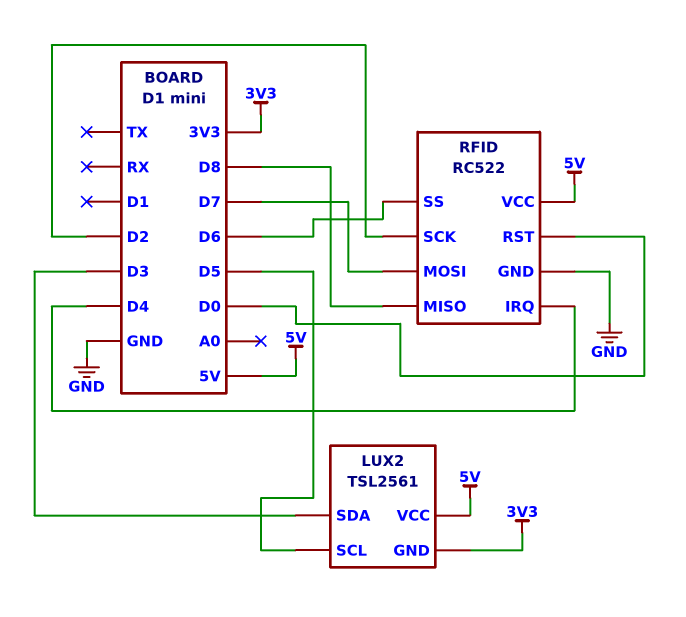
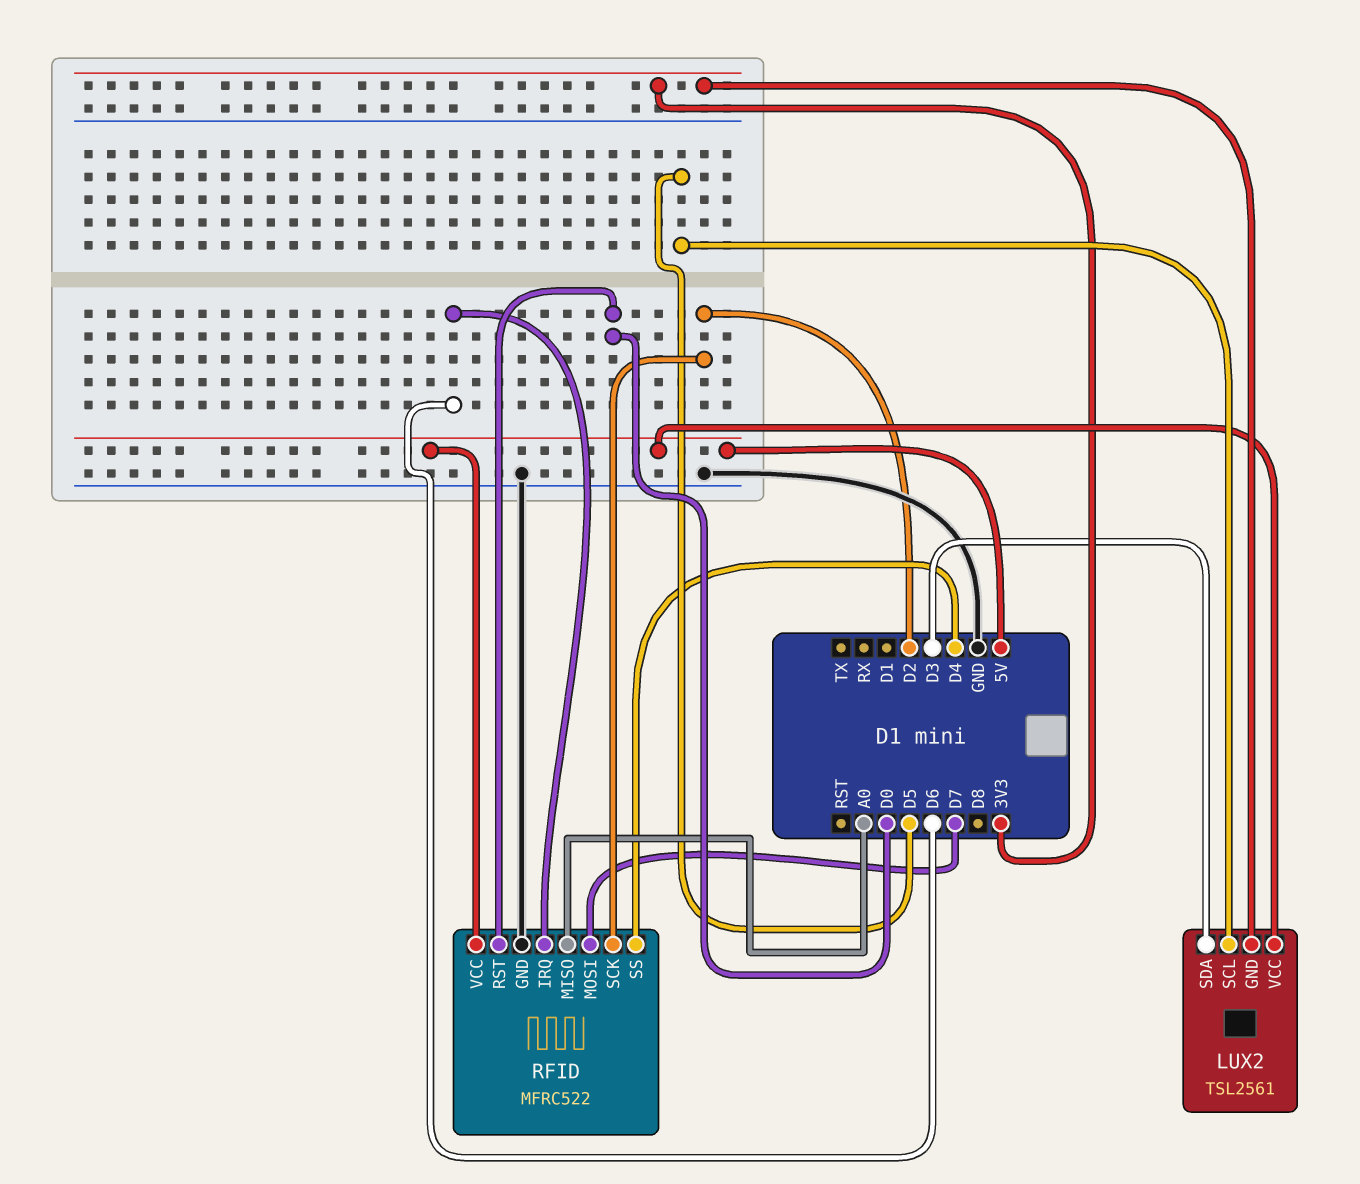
RFID: RC522 -> MFRC522
RFID pin IRQ: D4 -> D6
RFID pin MISO: D8 -> A0
RFID pin SS: D6 -> D4

